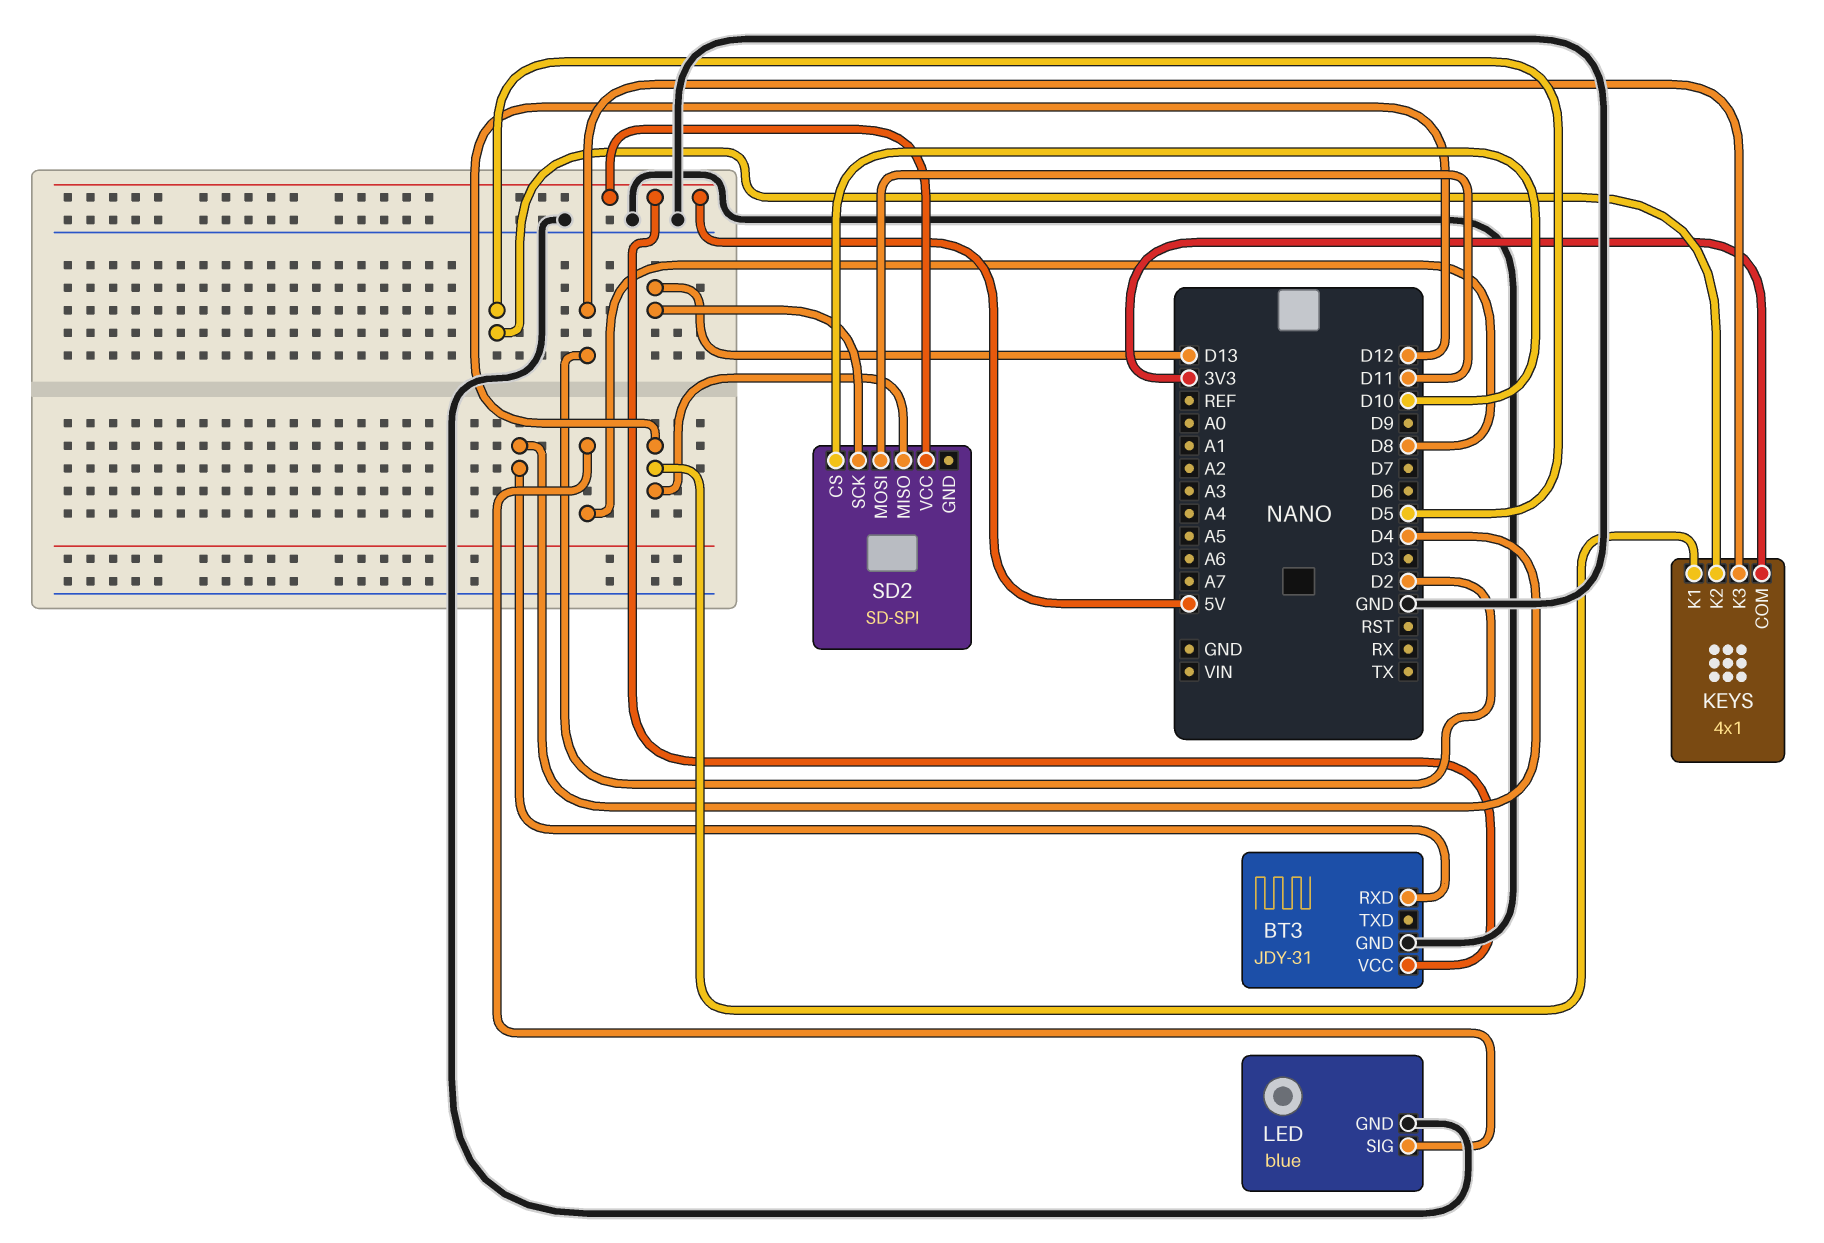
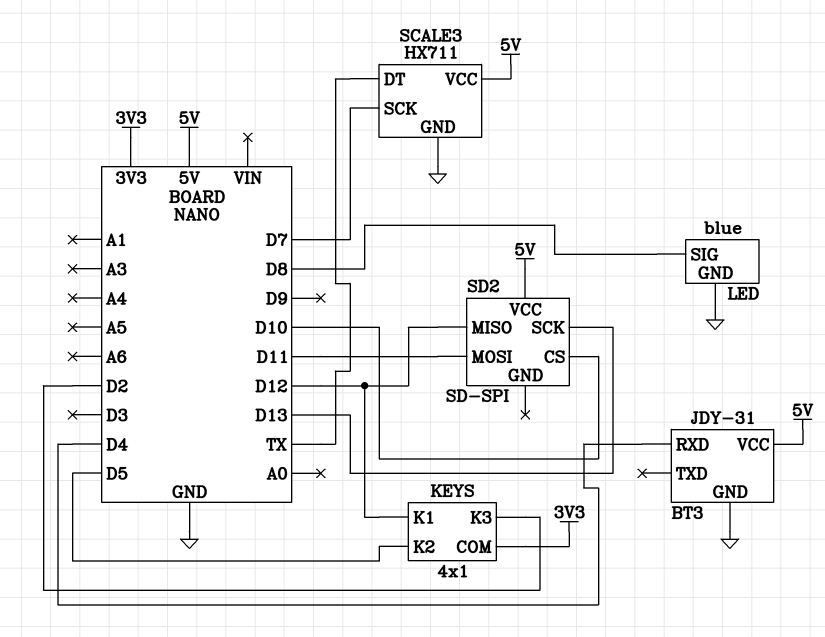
SCALE3: none -> HX711
SCALE3 pin DT: none -> TX
SCALE3 pin GND: none -> GND
SCALE3 pin SCK: none -> D7
SCALE3 pin VCC: none -> 5V

